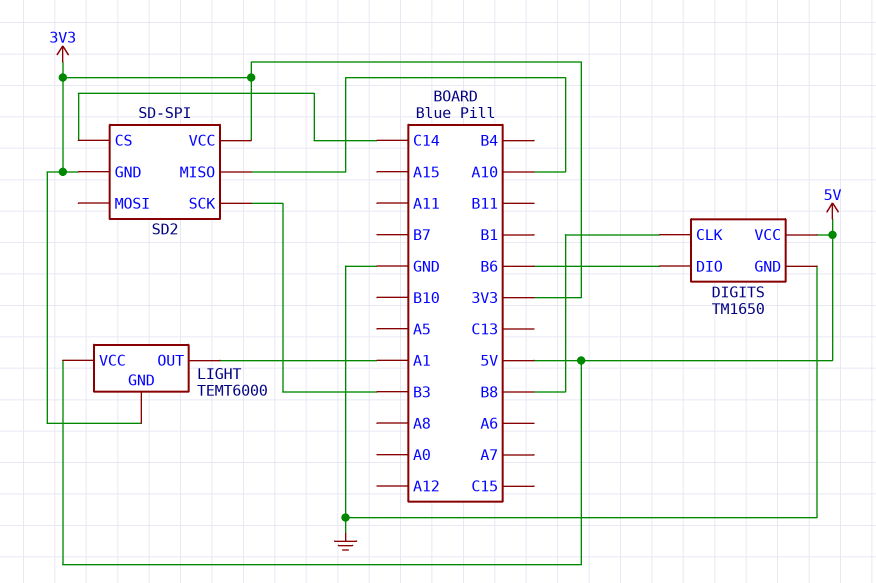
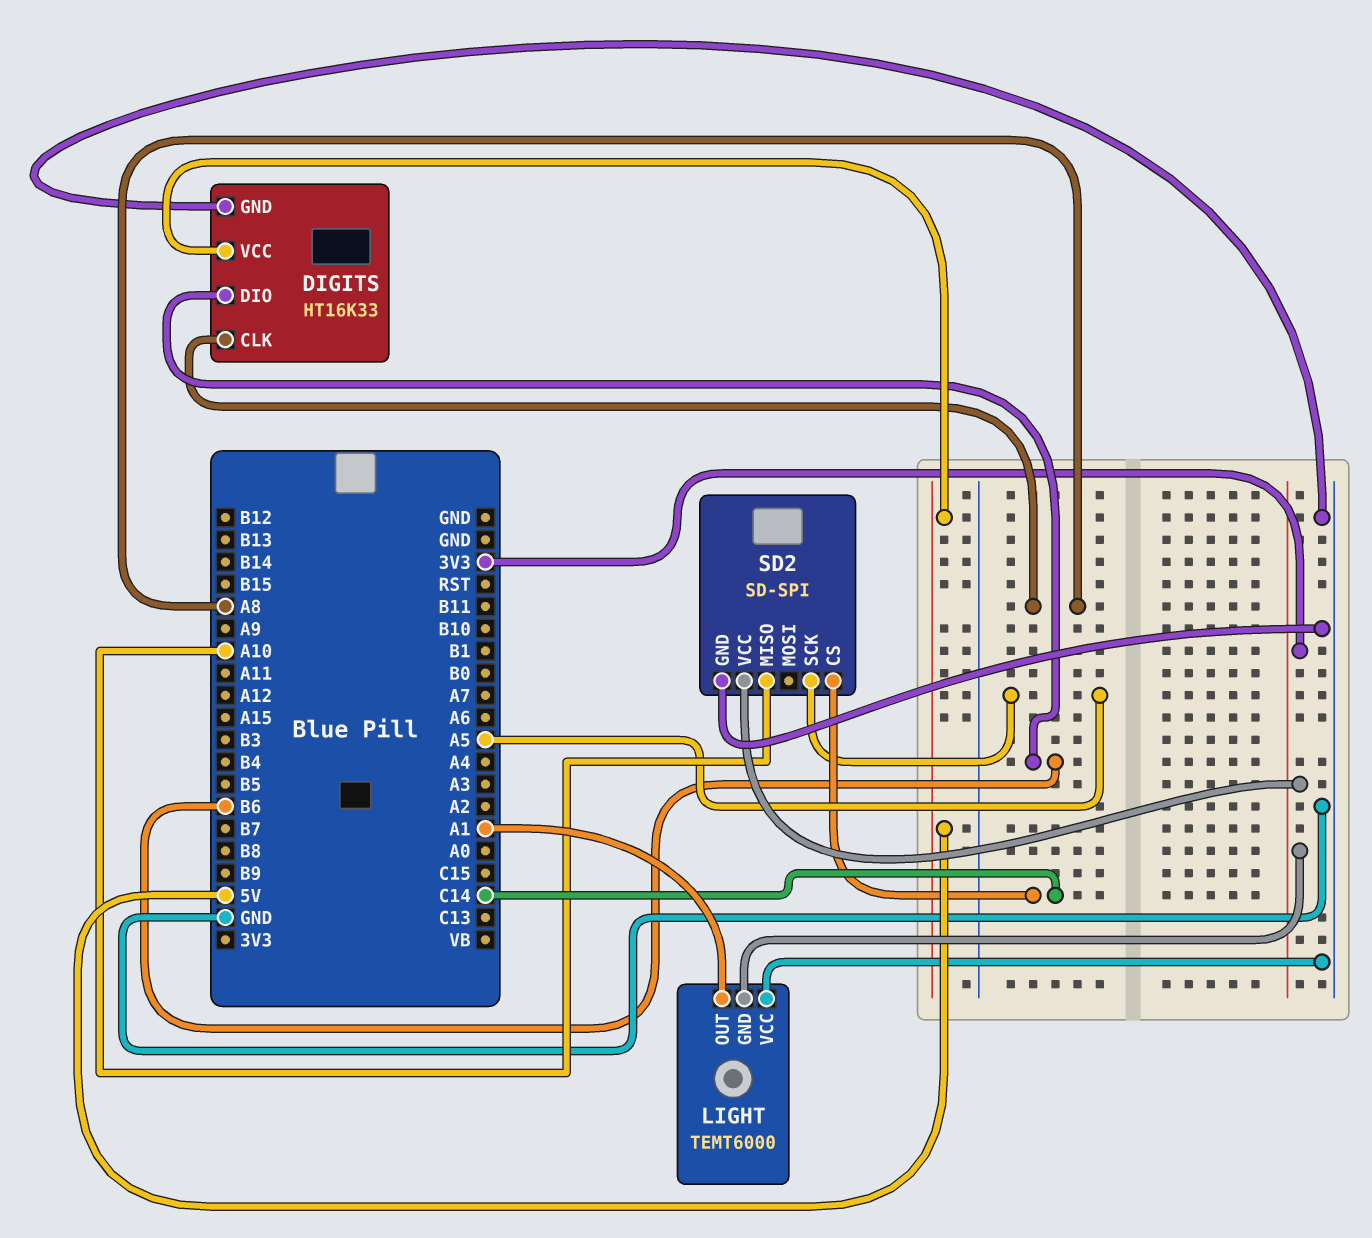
DIGITS: TM1650 -> HT16K33
DIGITS pin CLK: B8 -> A8
LIGHT pin VCC: 5V -> GND
SD2 pin GND: 3V3 -> GND
SD2 pin SCK: B3 -> A5

